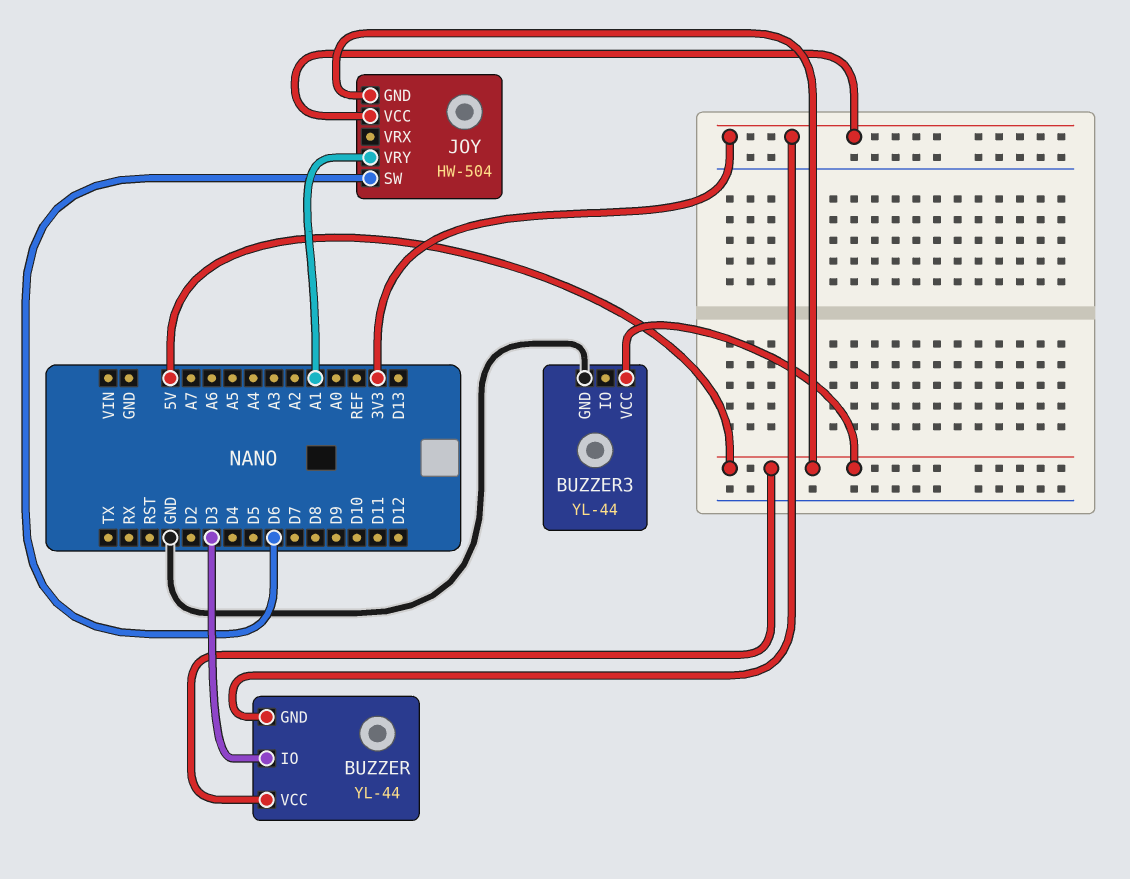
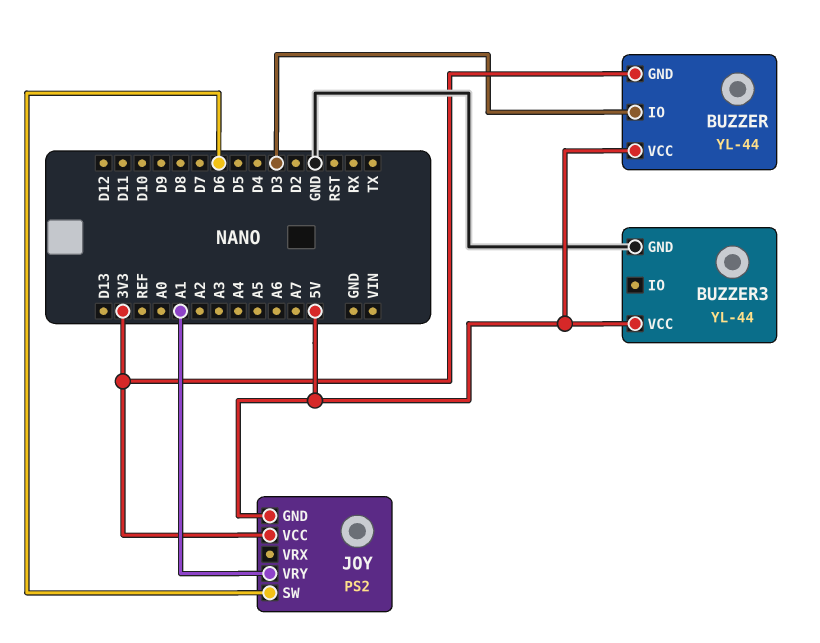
JOY: HW-504 -> PS2

